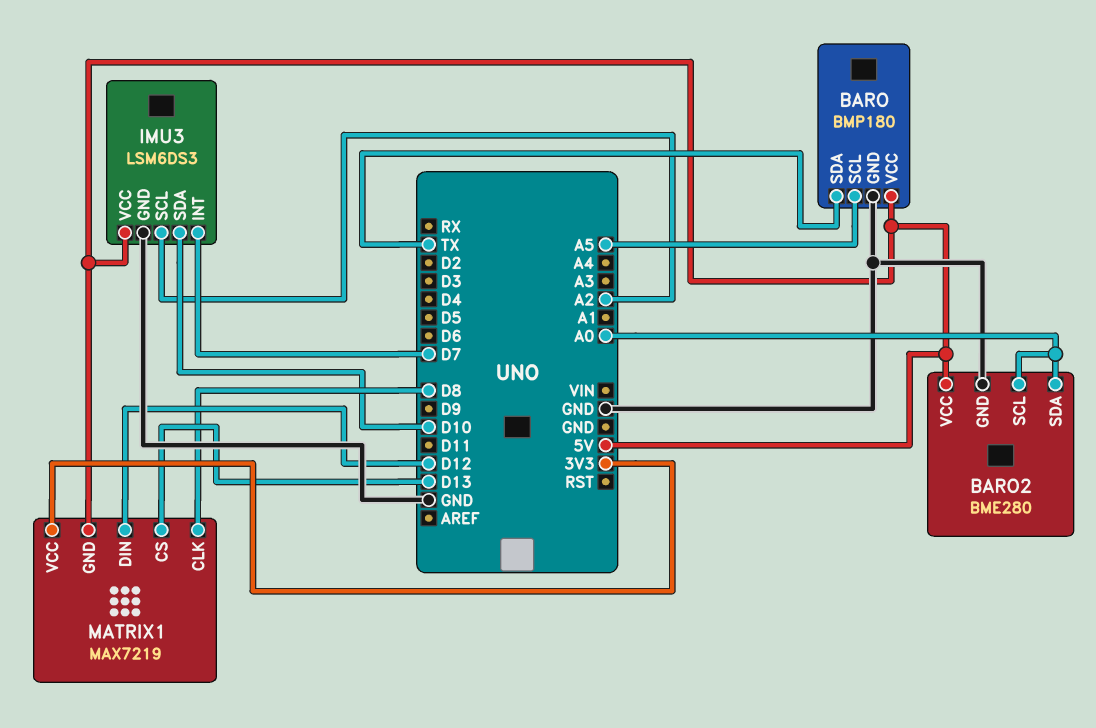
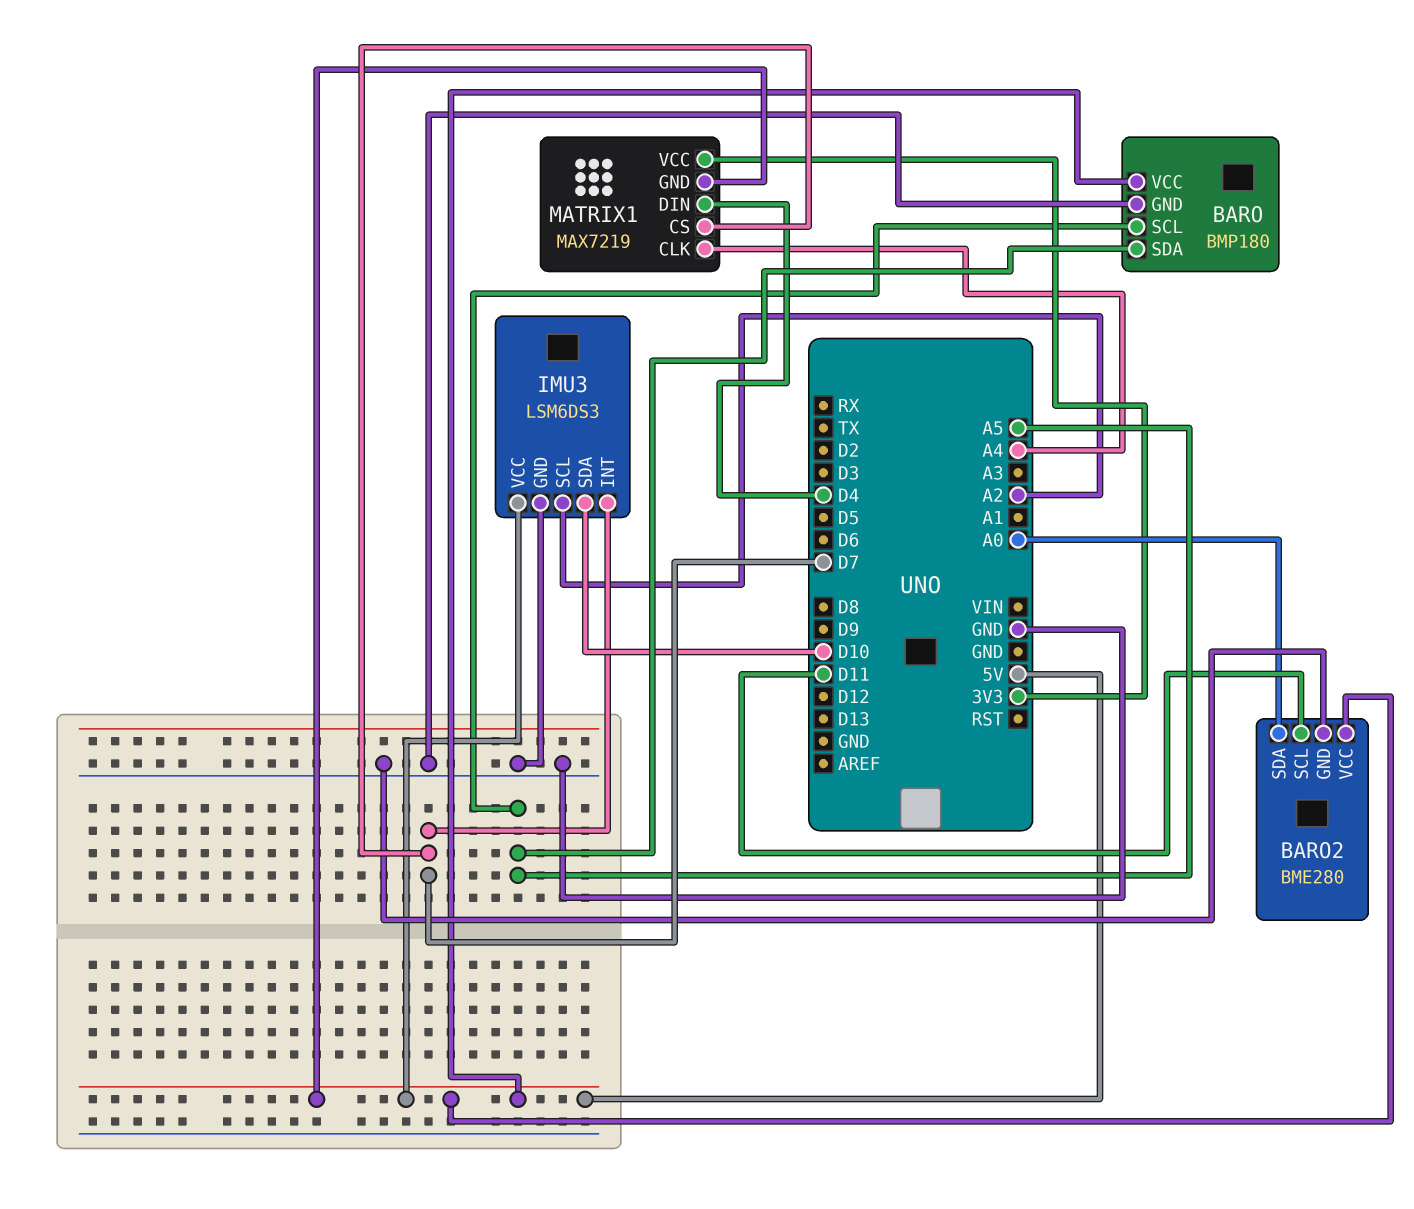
BARO pin SDA: TX -> A5
BARO2 pin SCL: A0 -> D11
MATRIX1 pin CLK: D8 -> A4
MATRIX1 pin CS: D13 -> D7
MATRIX1 pin DIN: D12 -> D4

